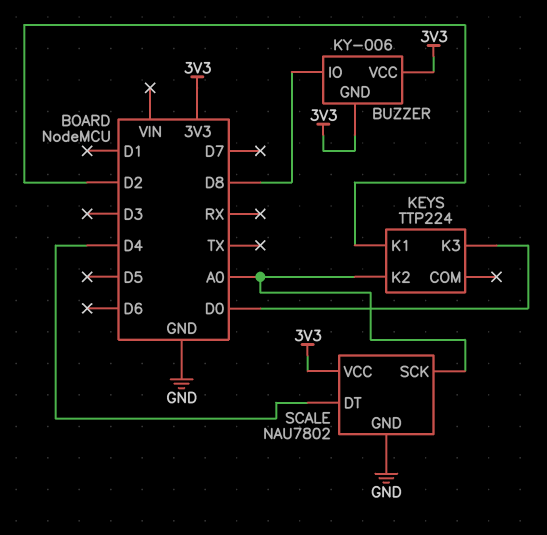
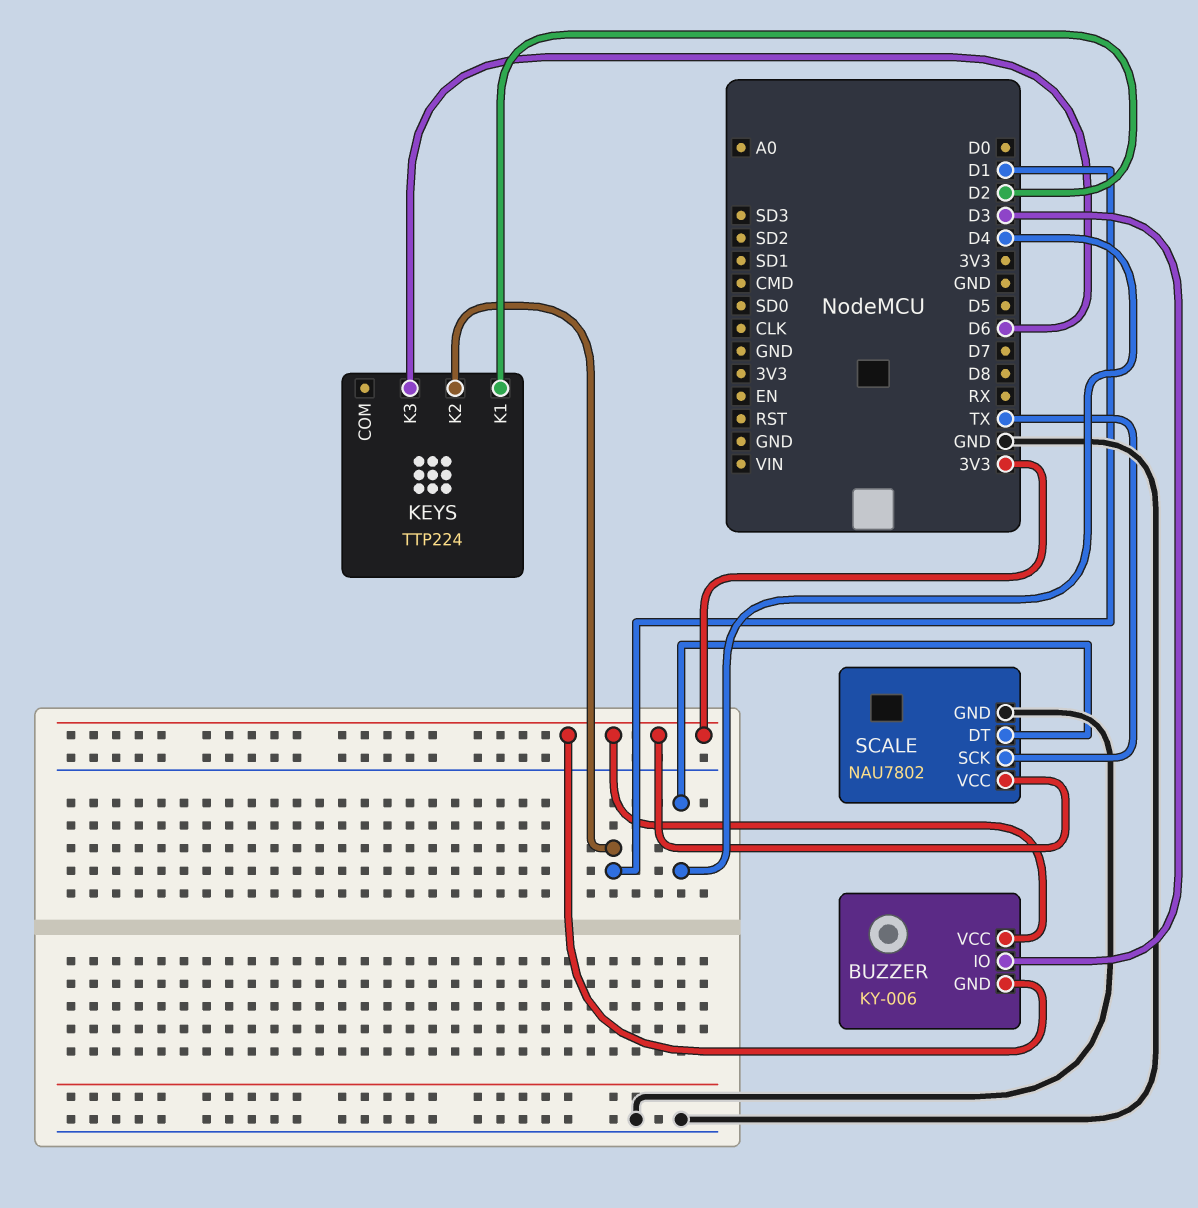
BUZZER pin IO: D8 -> D3
KEYS pin K2: A0 -> D1
KEYS pin K3: D0 -> D6
SCALE pin SCK: A0 -> TX

